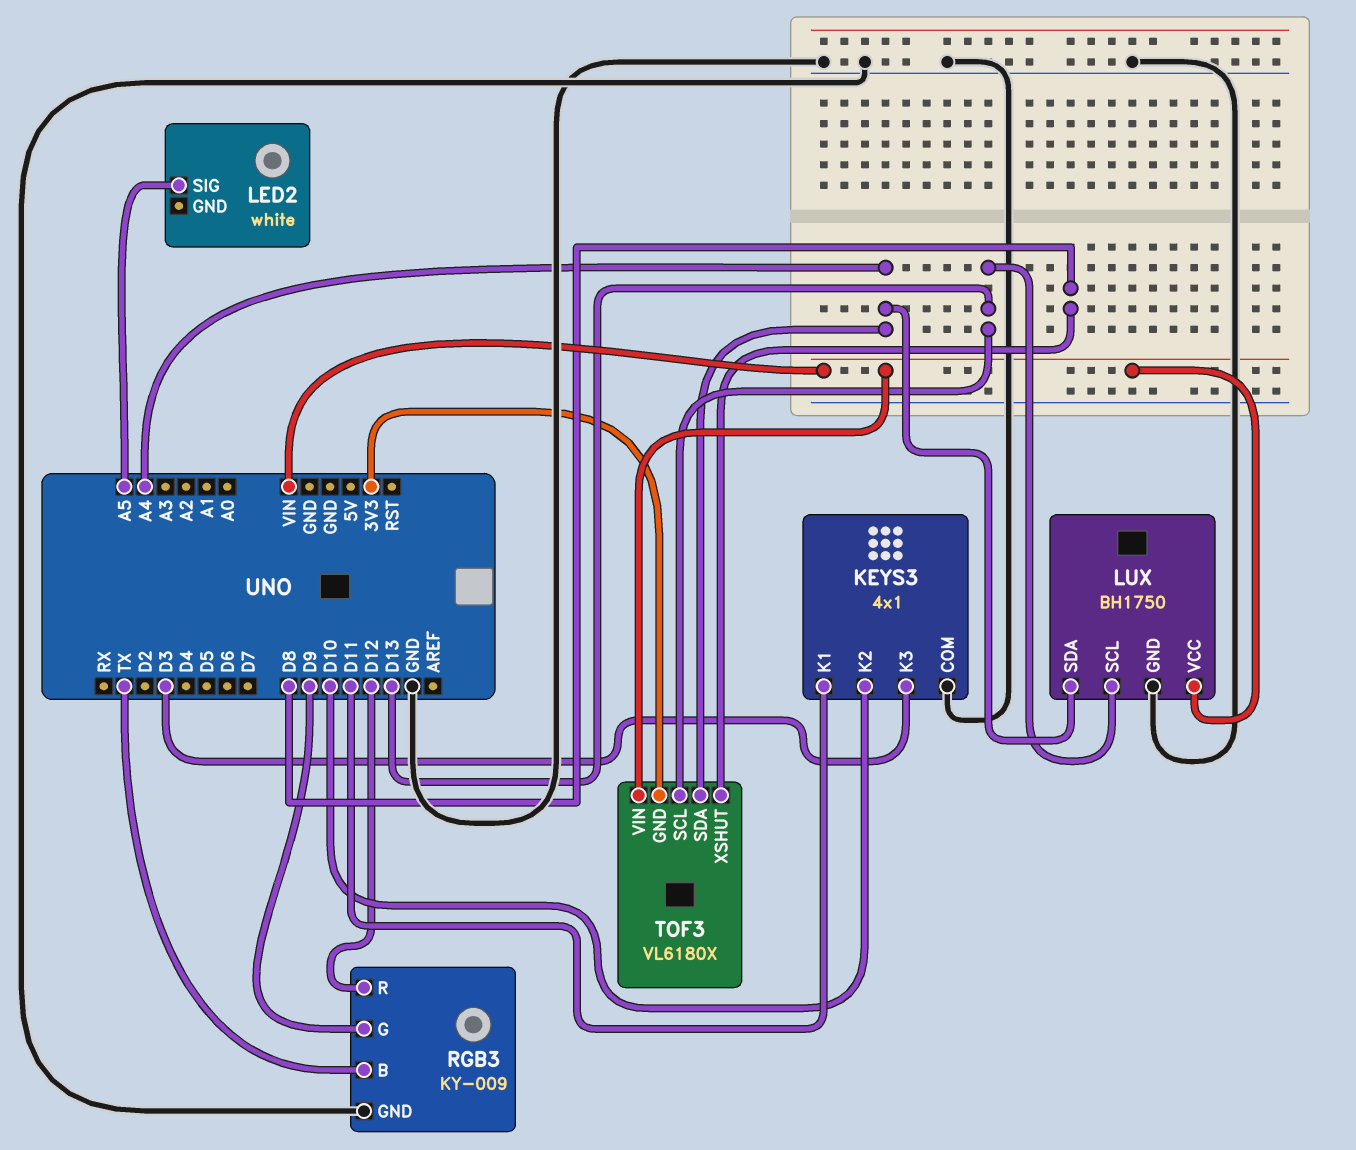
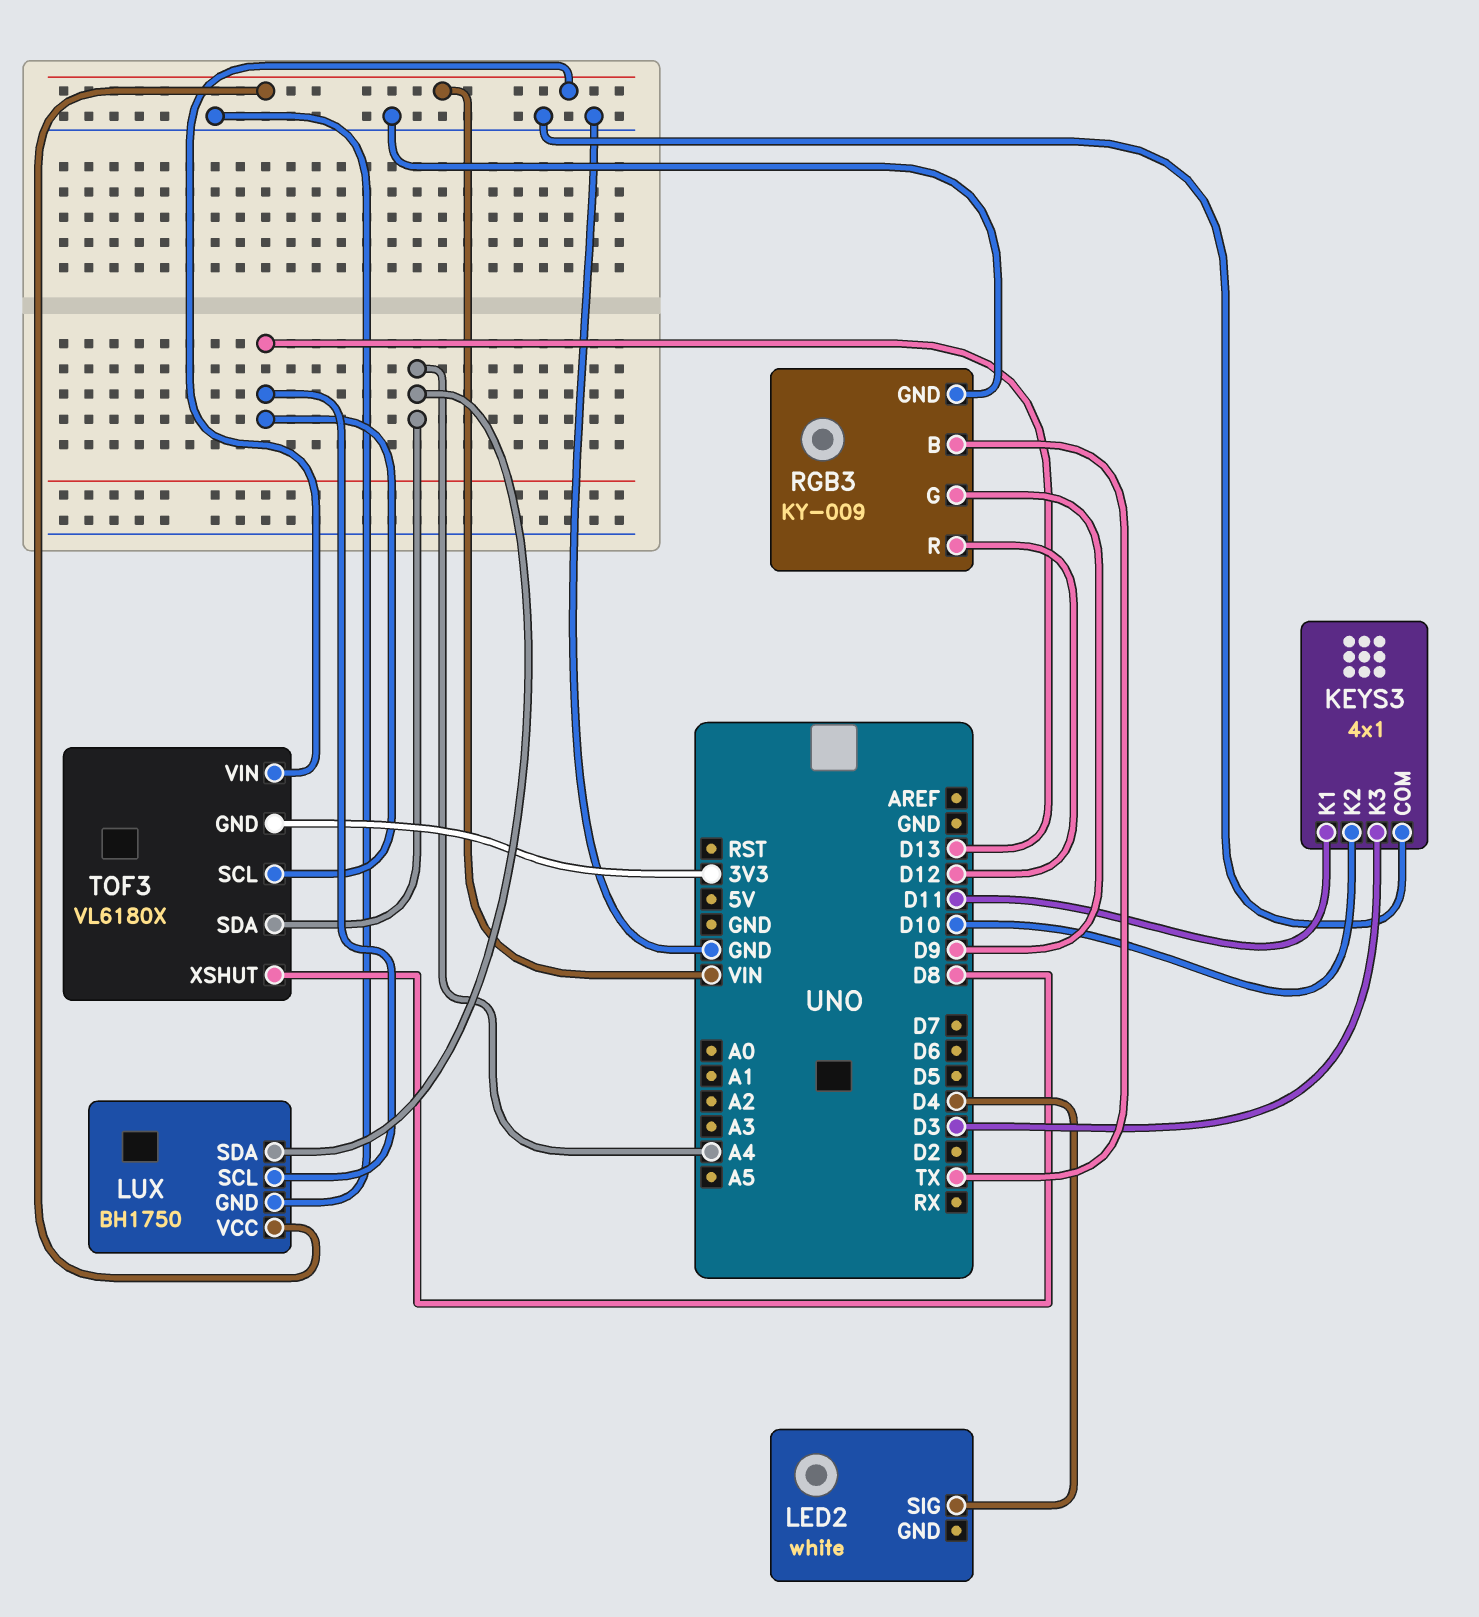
LED2 pin SIG: A5 -> D4

